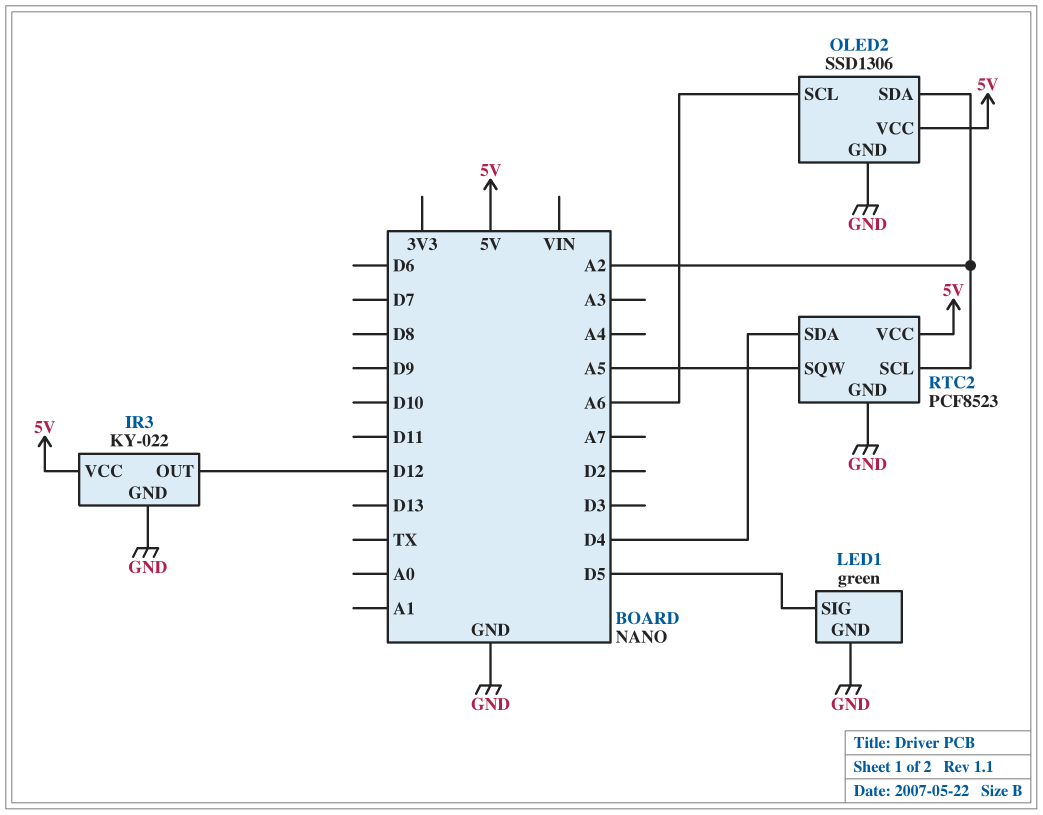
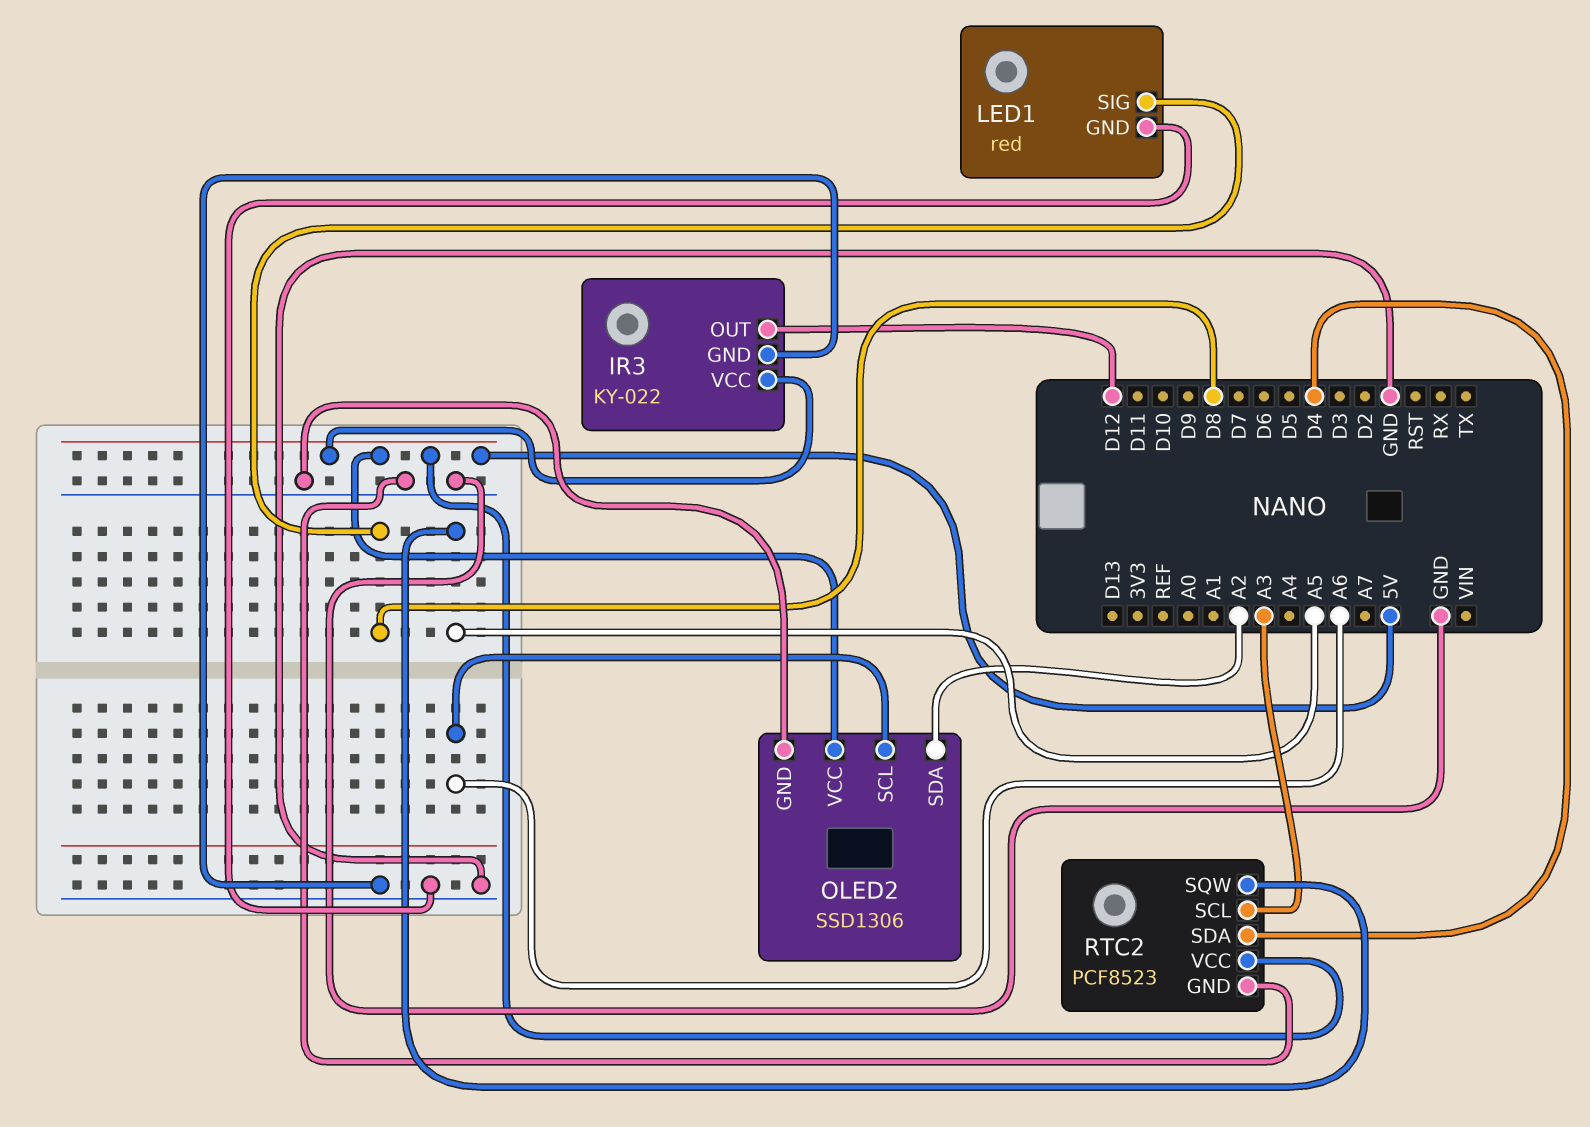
LED1: green -> red
LED1 pin SIG: D5 -> D8
RTC2 pin SCL: A2 -> A3

